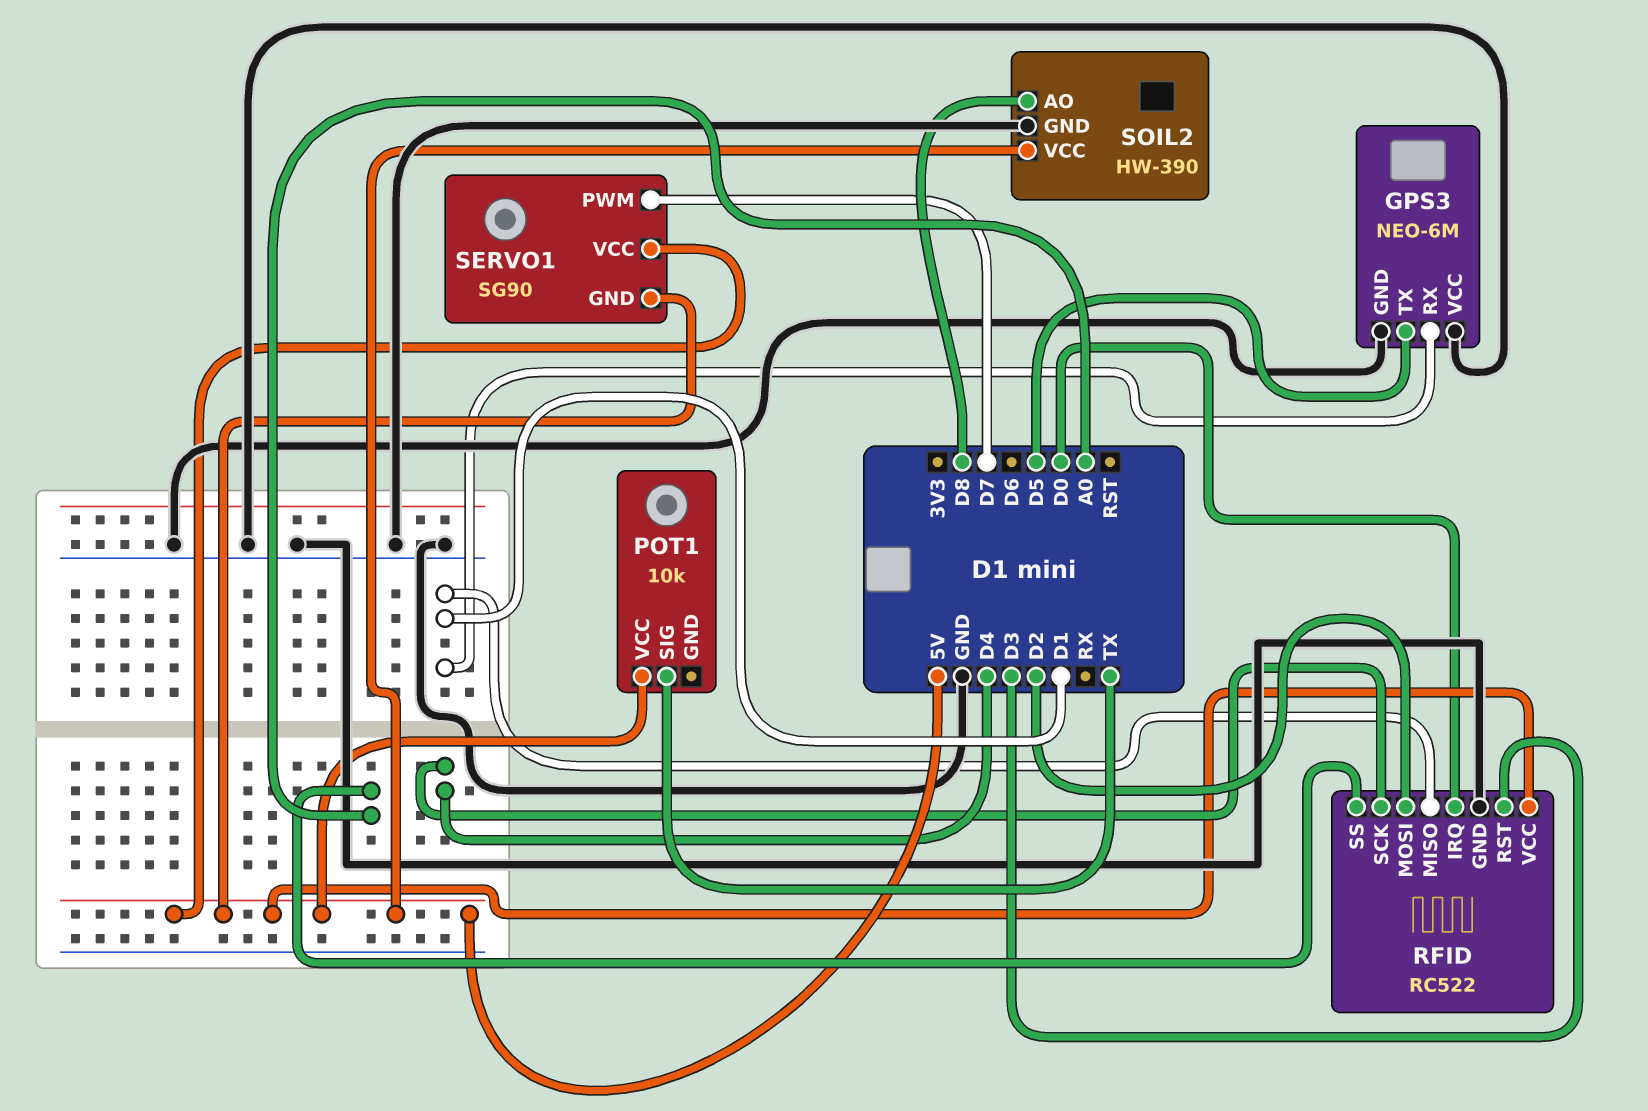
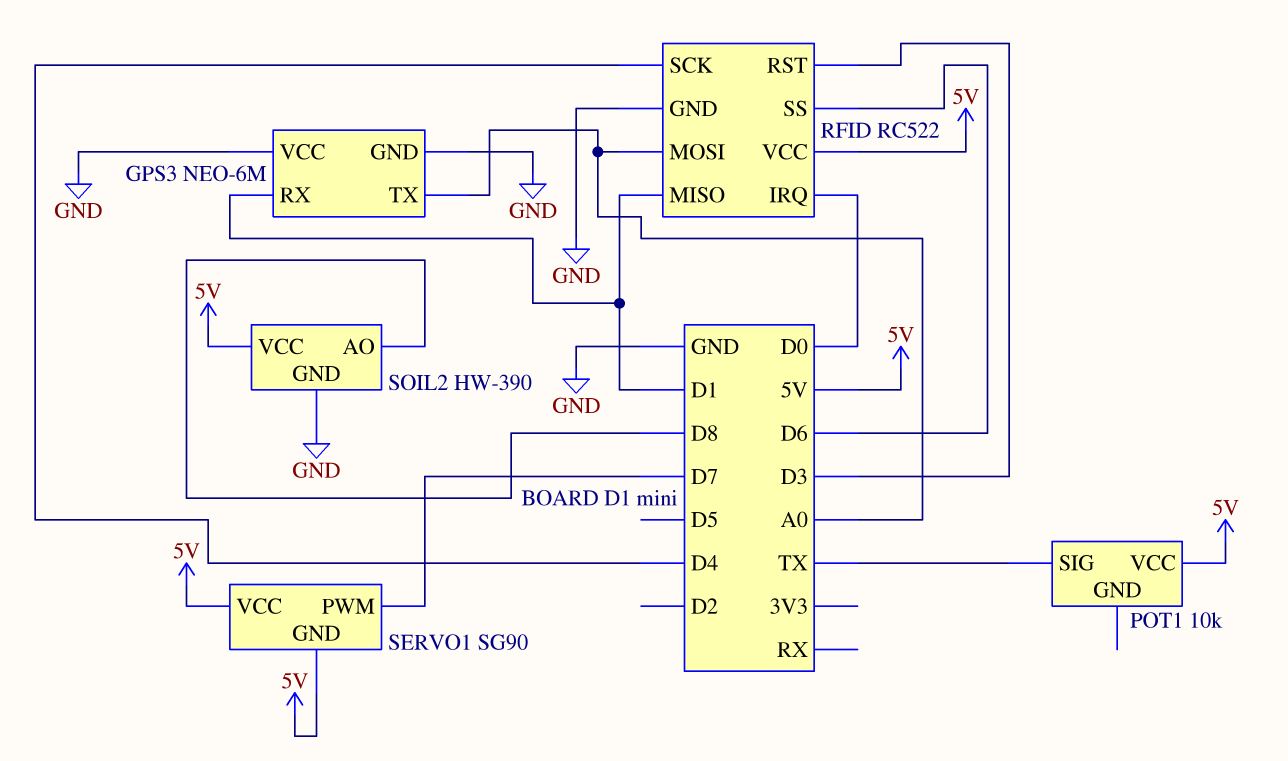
GPS3 pin TX: D5 -> A0
RFID pin MOSI: D2 -> A0
RFID pin SS: A0 -> D6

